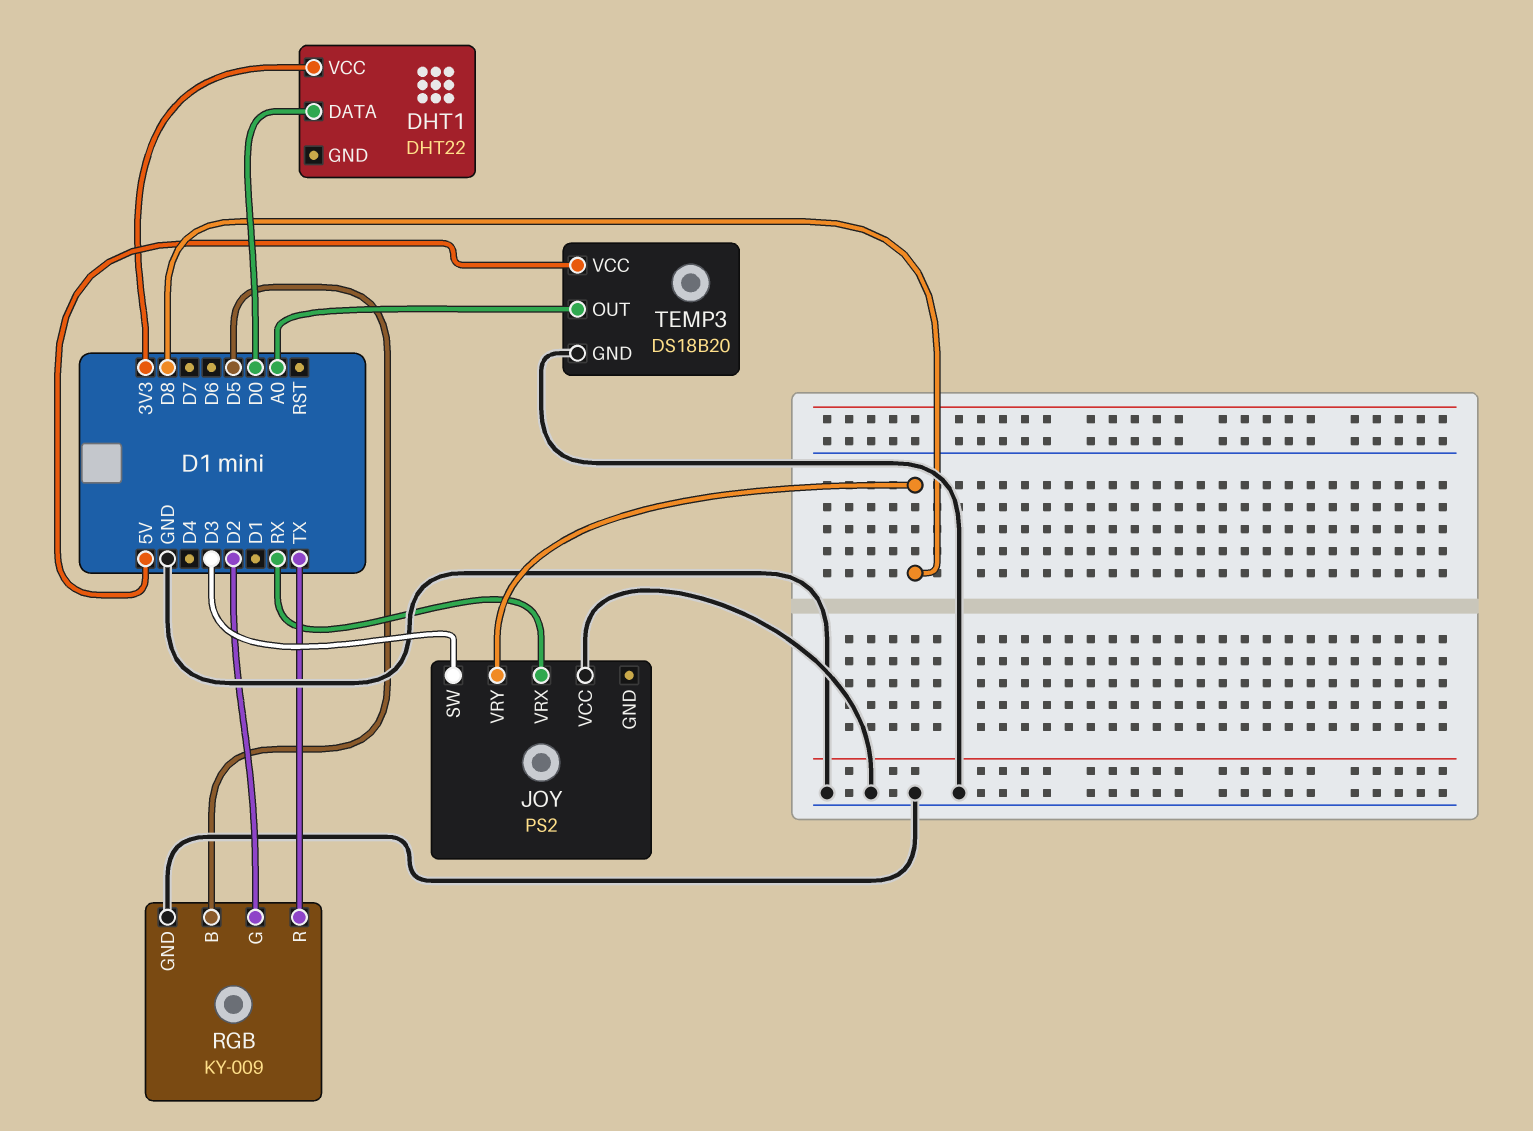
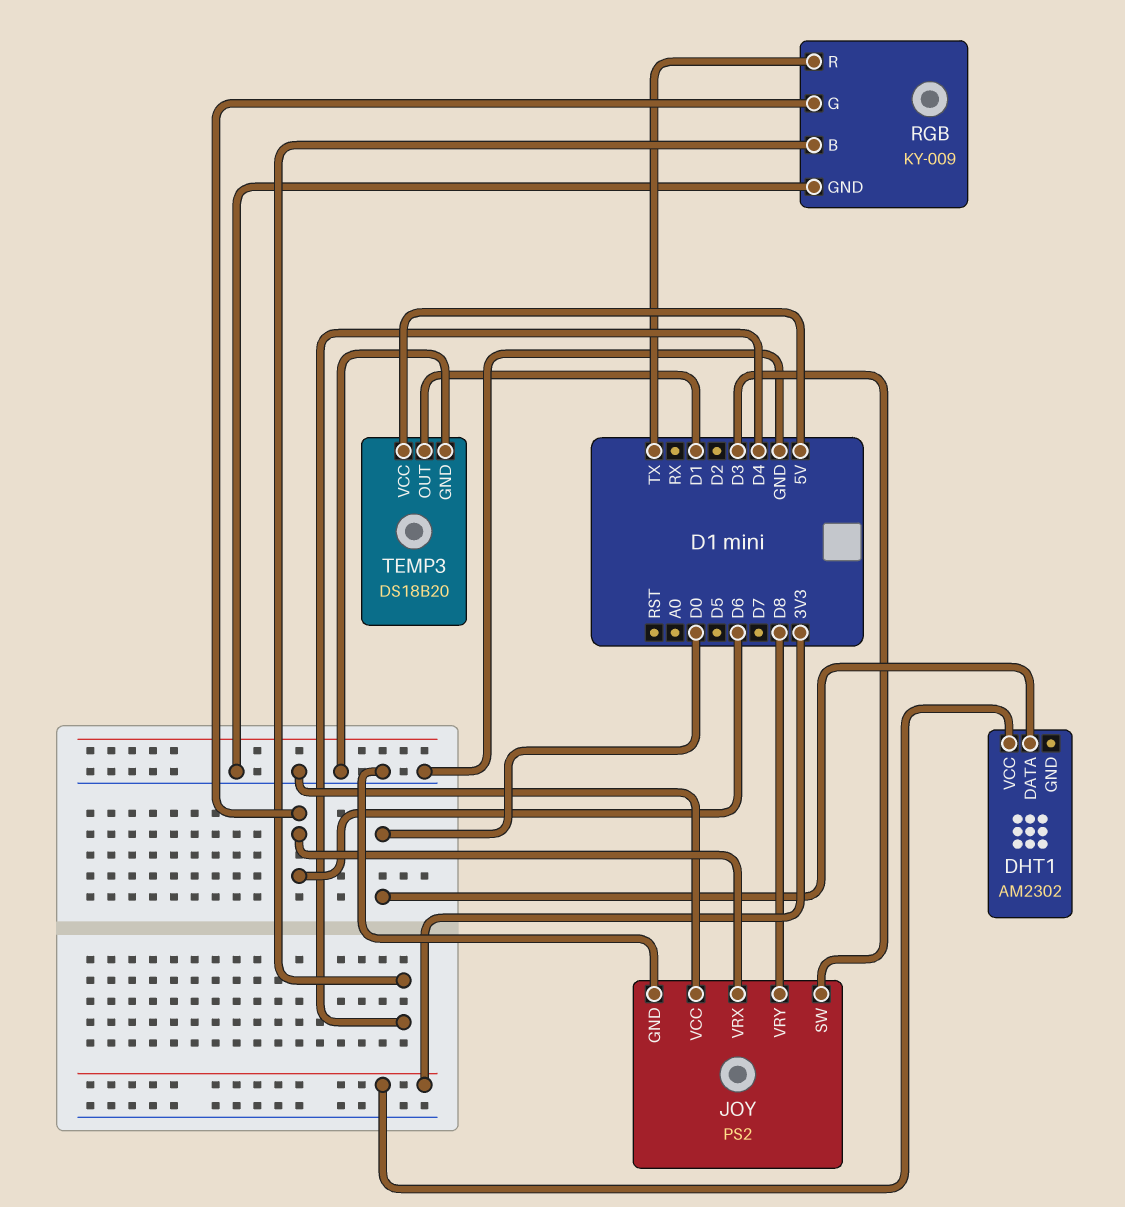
DHT1: DHT22 -> AM2302
JOY pin GND: none -> GND
JOY pin VRX: RX -> D6
RGB pin B: D5 -> D4
RGB pin G: D2 -> D6
TEMP3 pin OUT: A0 -> D1

